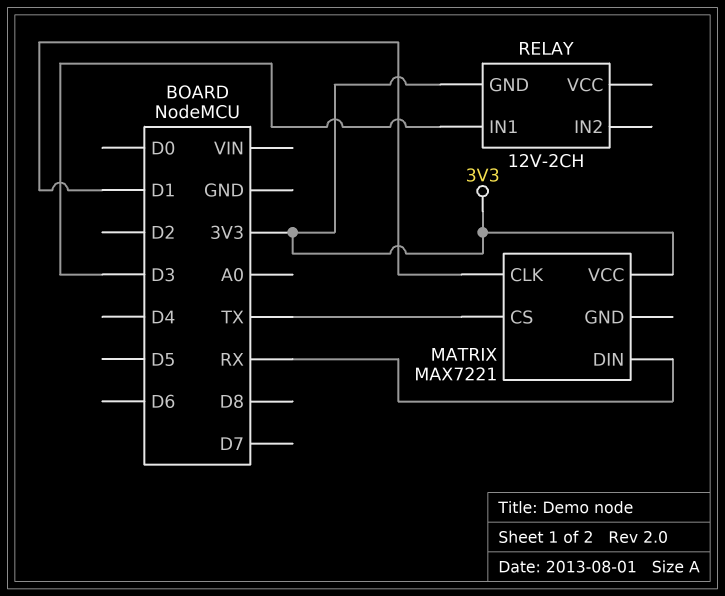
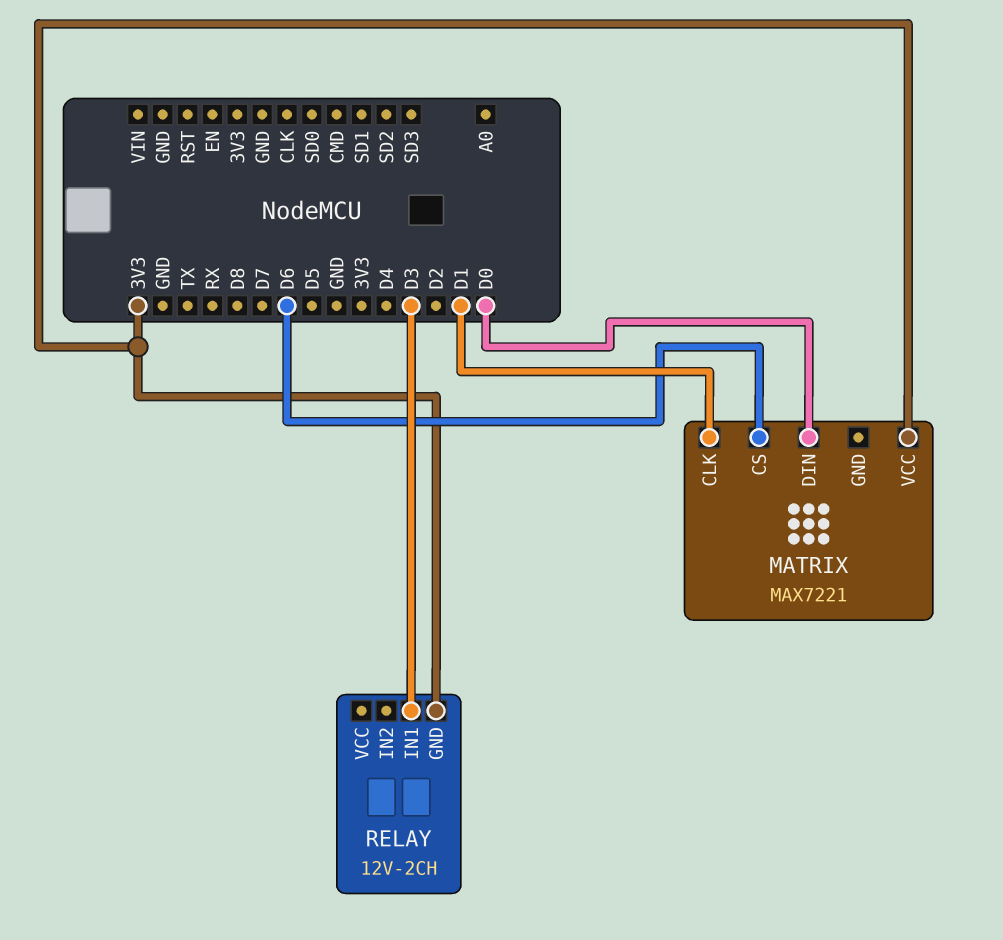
MATRIX pin CS: TX -> D6
MATRIX pin DIN: RX -> D0

